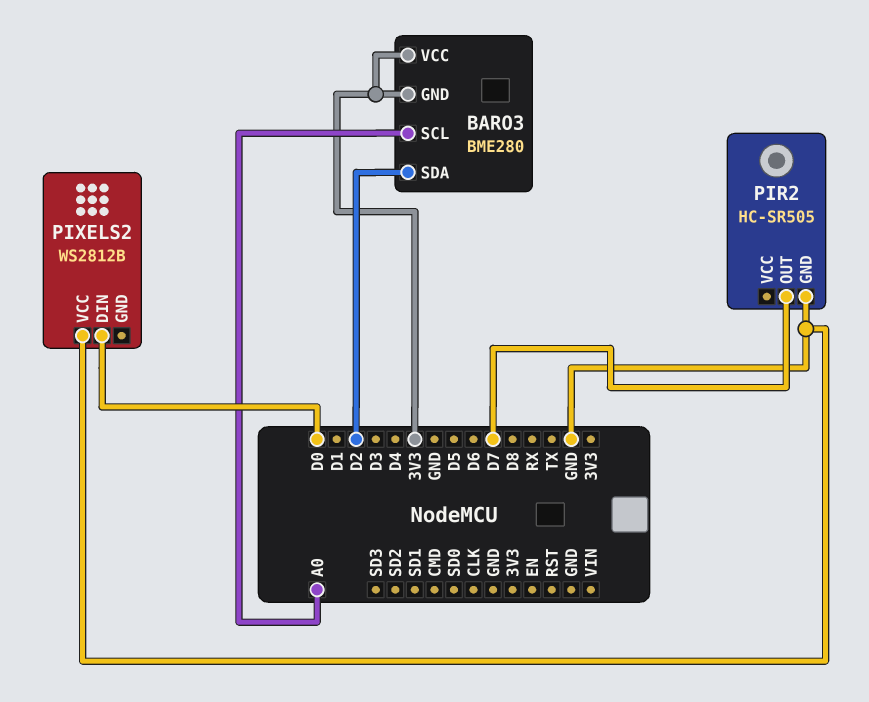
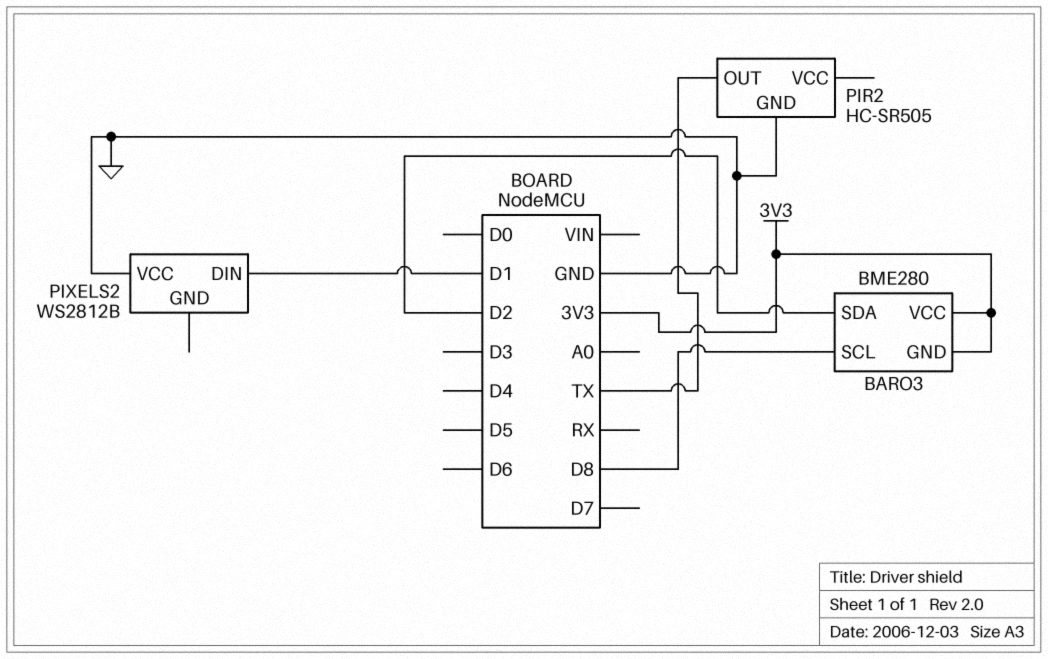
BARO3 pin SCL: A0 -> D8
PIR2 pin OUT: D7 -> TX
PIXELS2 pin DIN: D0 -> D1

